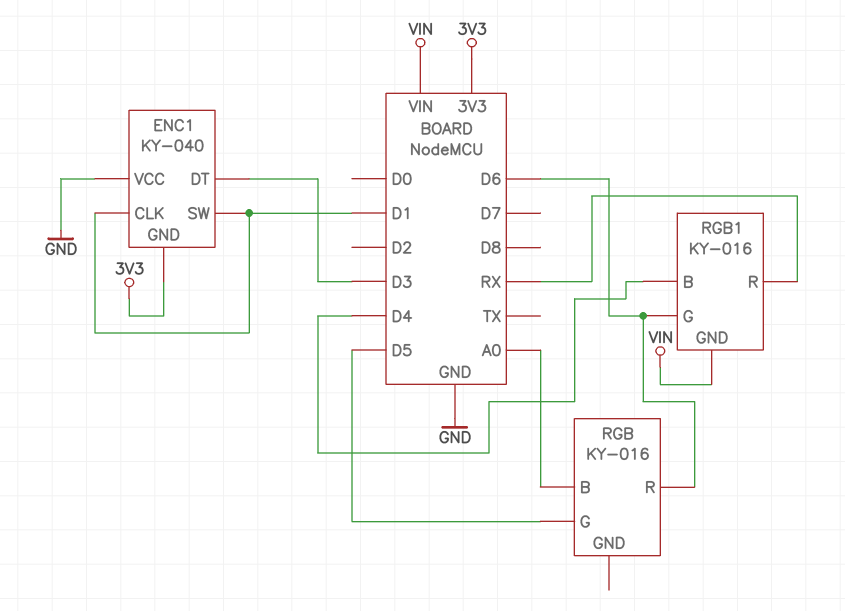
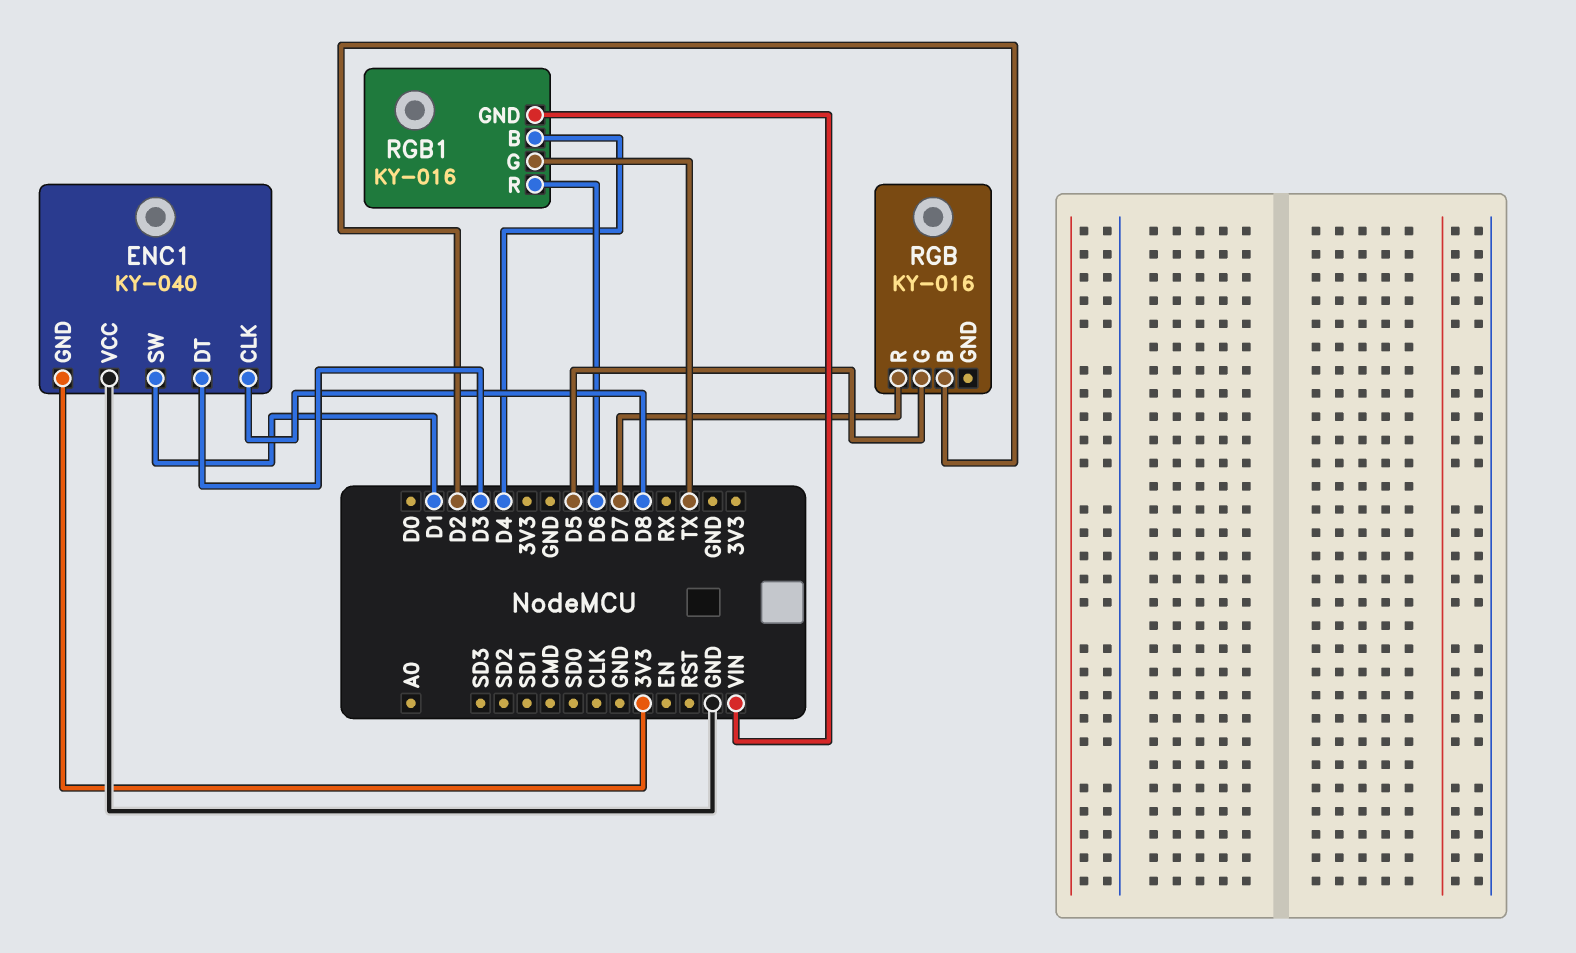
ENC1 pin CLK: D1 -> D8
RGB pin B: A0 -> D2
RGB pin R: D6 -> D7
RGB1 pin G: D6 -> TX
RGB1 pin R: RX -> D6

